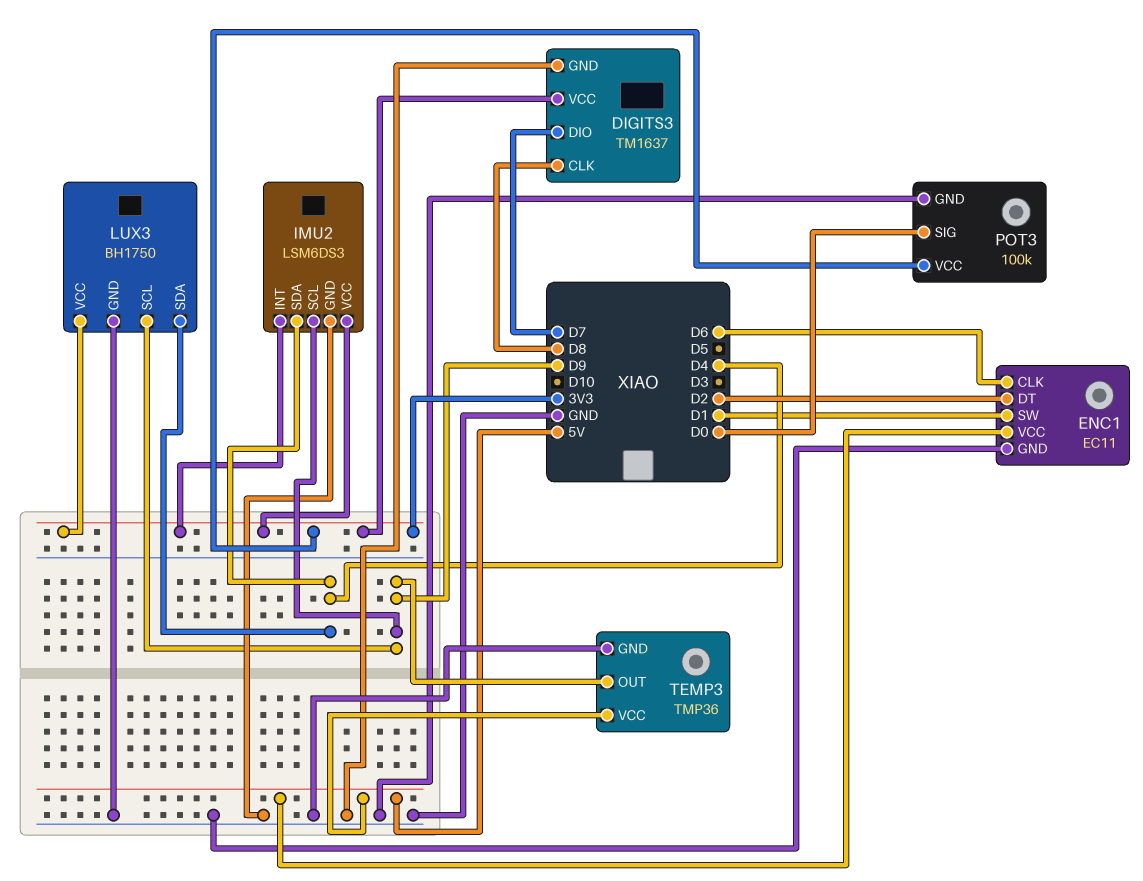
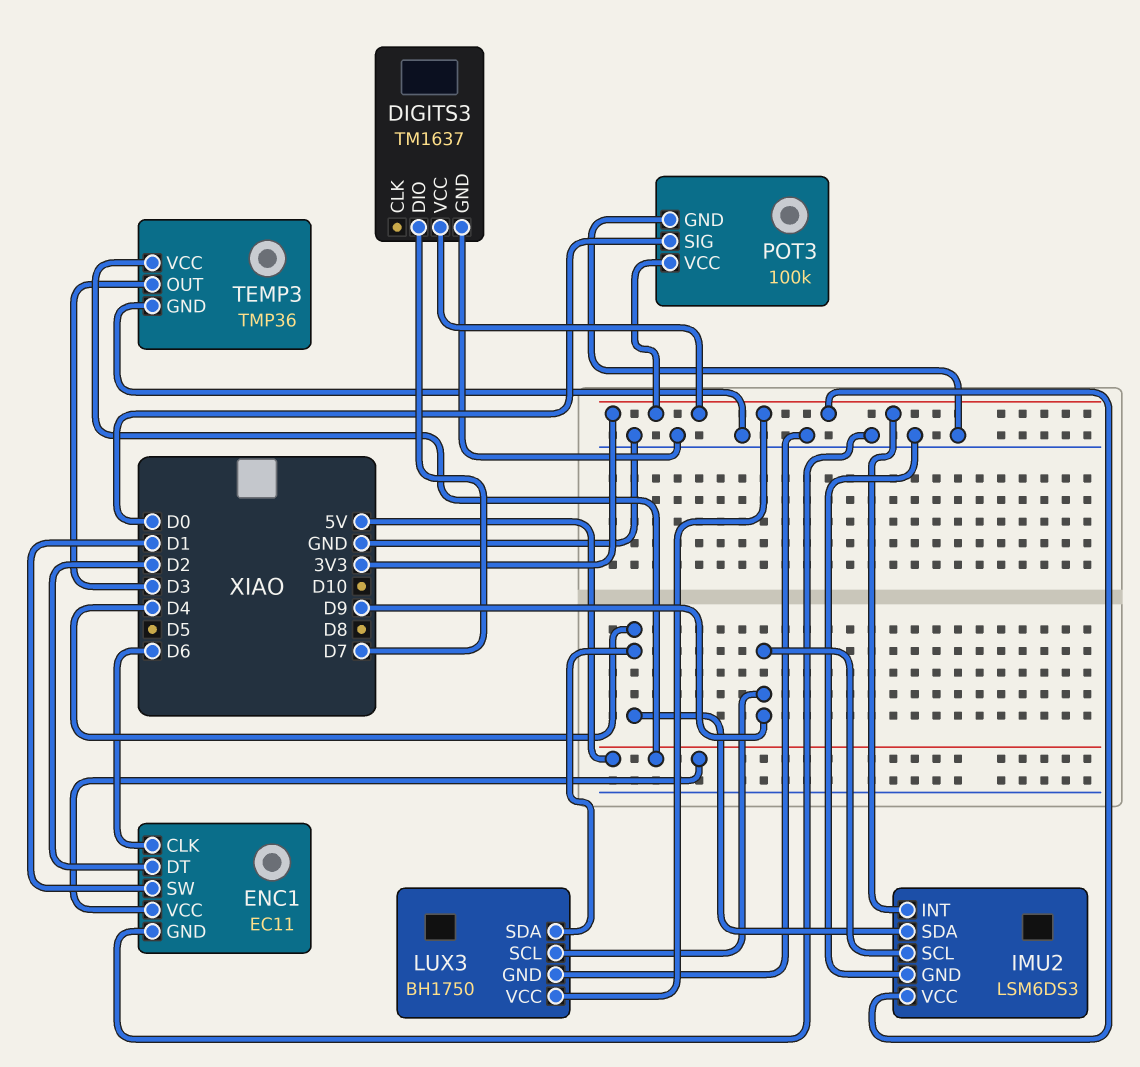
DIGITS3 pin CLK: D8 -> none
TEMP3 pin OUT: D9 -> D3

